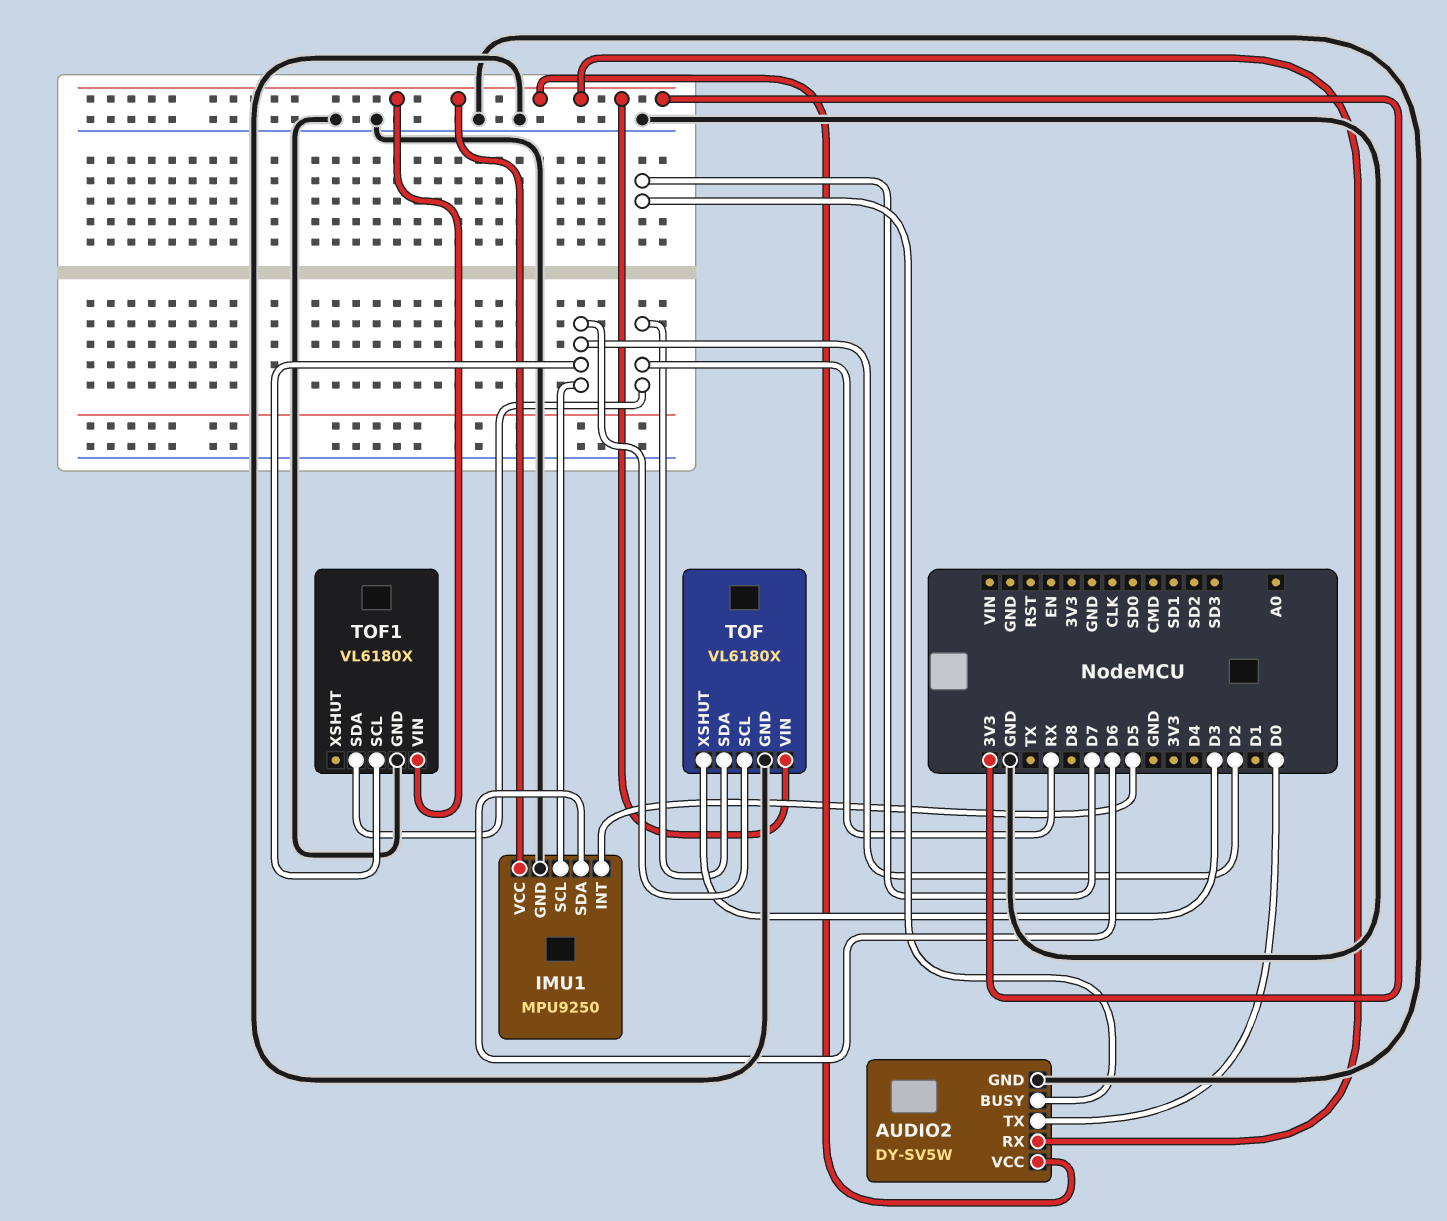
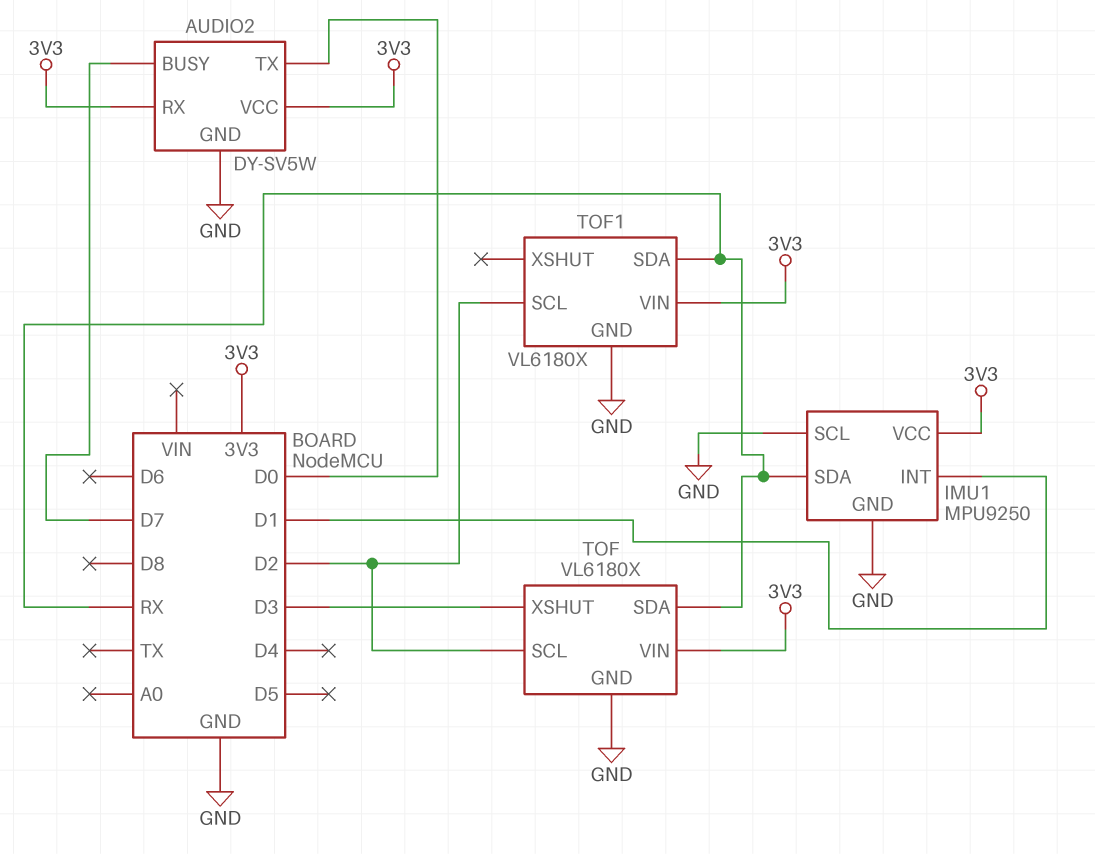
IMU1 pin INT: D5 -> D1
IMU1 pin SCL: D2 -> GND
IMU1 pin SDA: D6 -> RX

